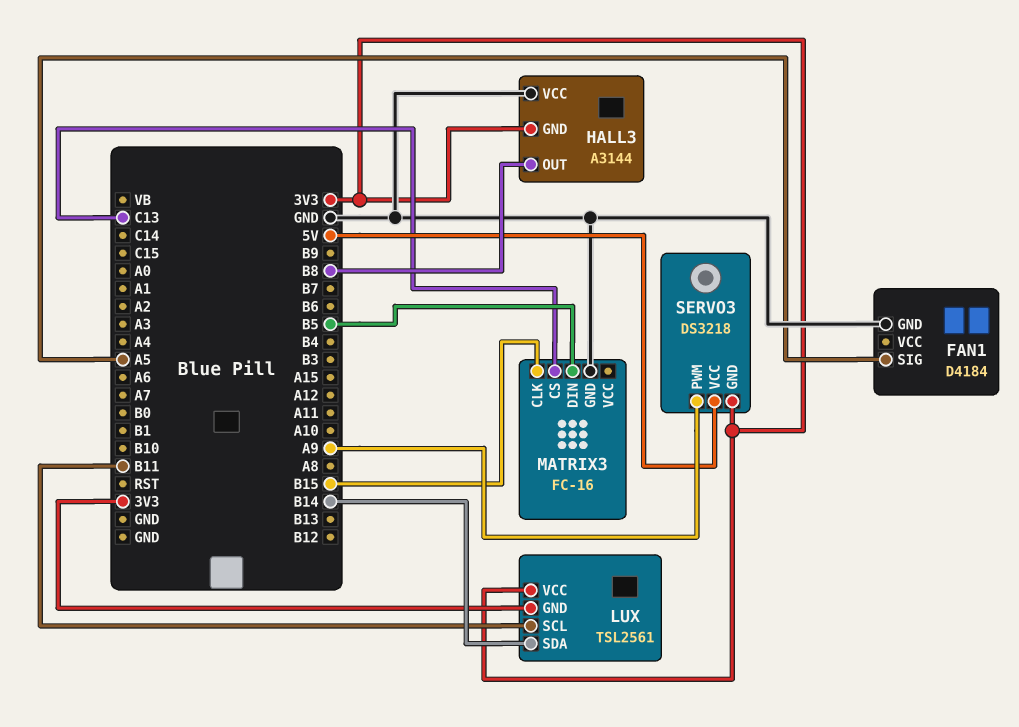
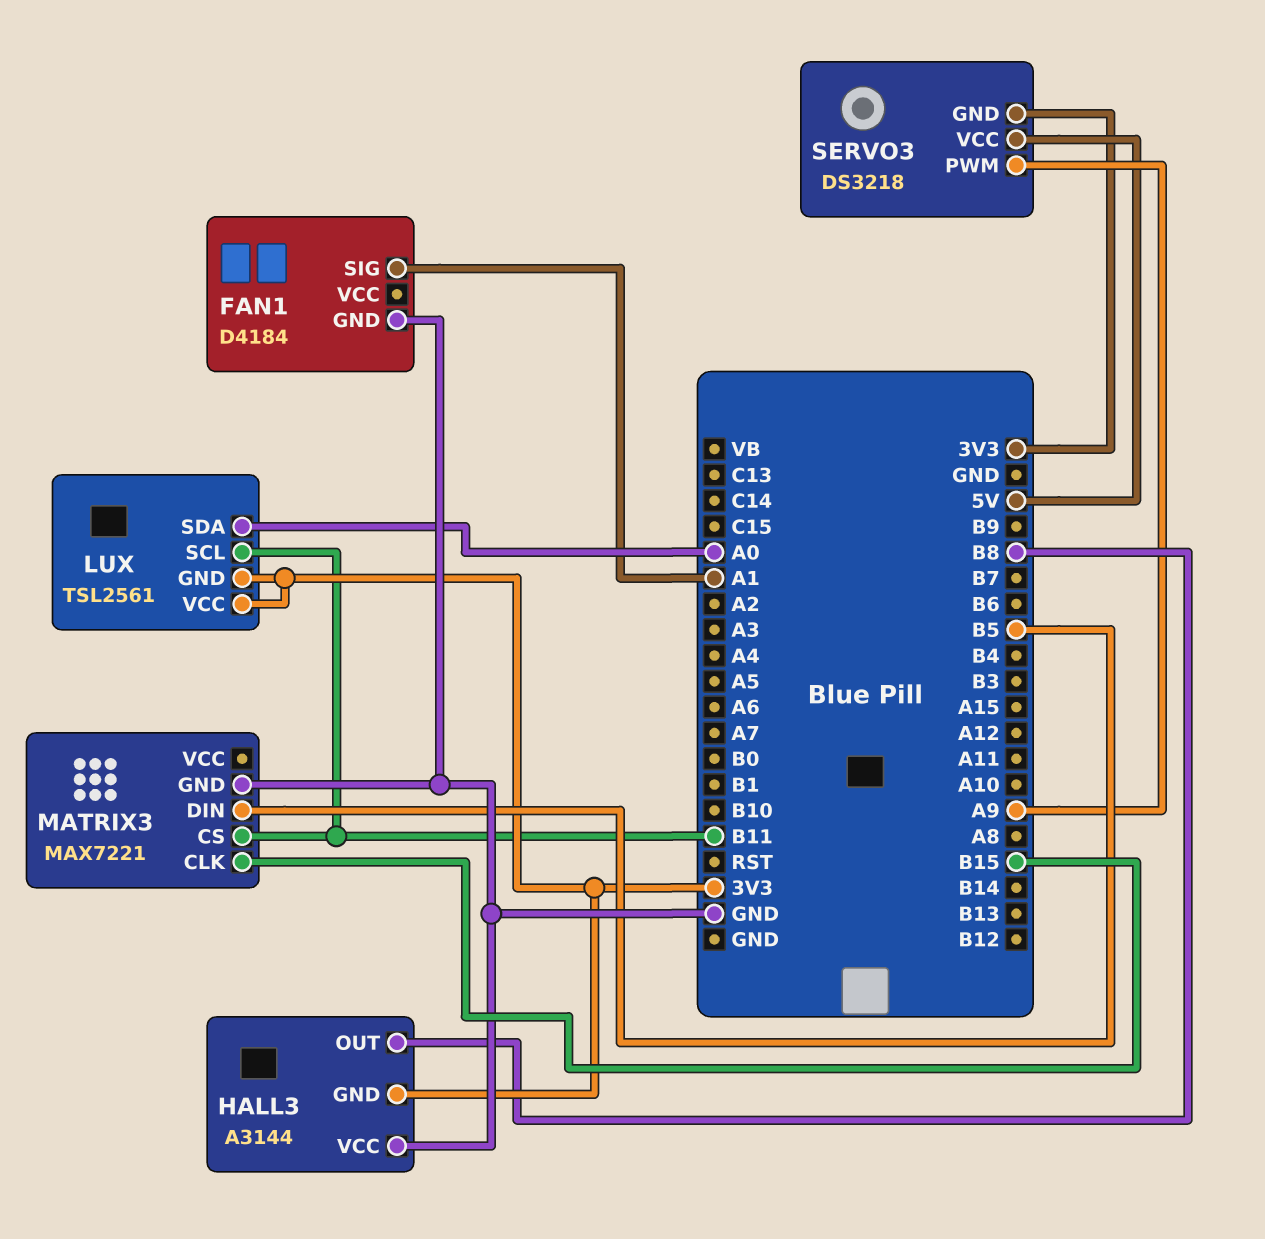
FAN1 pin SIG: A5 -> A1
LUX pin SDA: B14 -> A0
MATRIX3: FC-16 -> MAX7221
MATRIX3 pin CS: C13 -> B11

